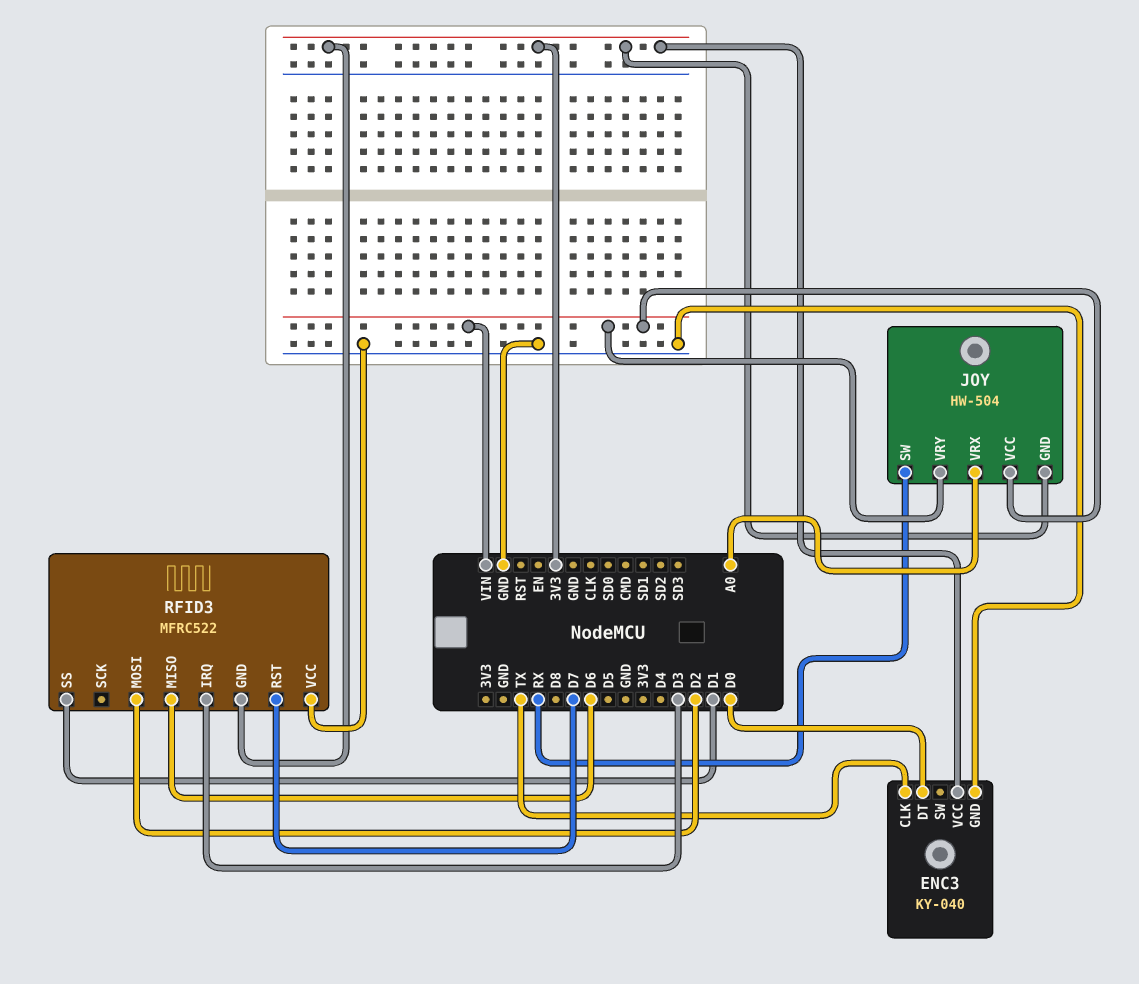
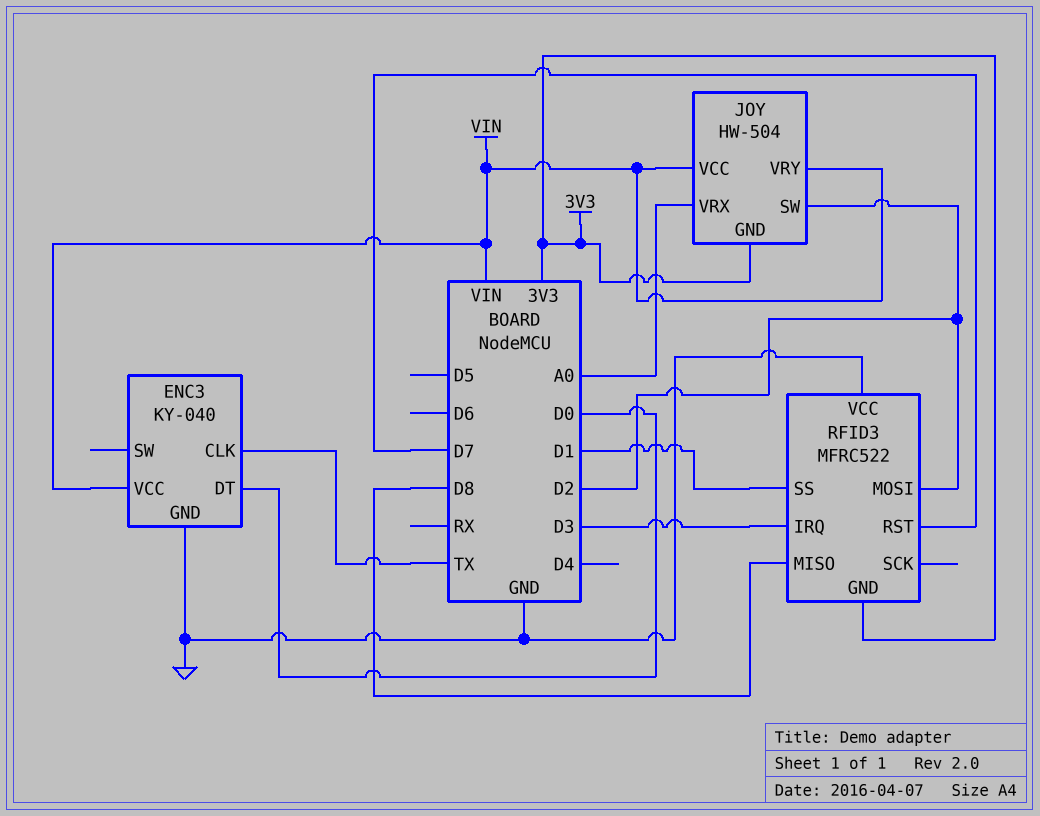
ENC3 pin VCC: 3V3 -> VIN
JOY pin SW: RX -> D2
RFID3 pin MISO: D6 -> D8

